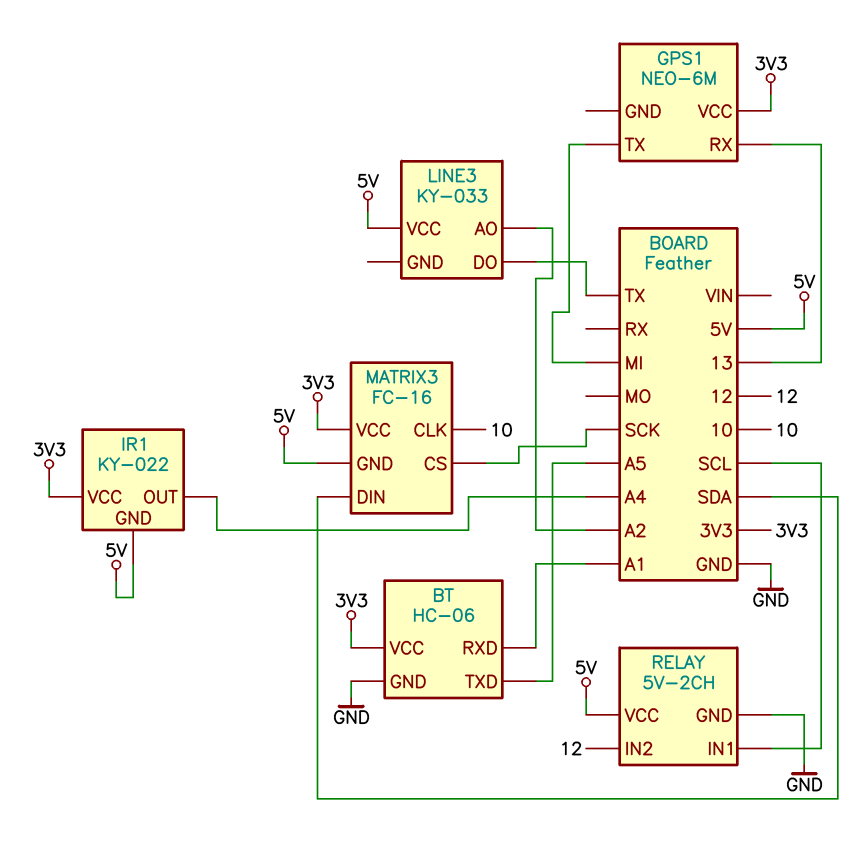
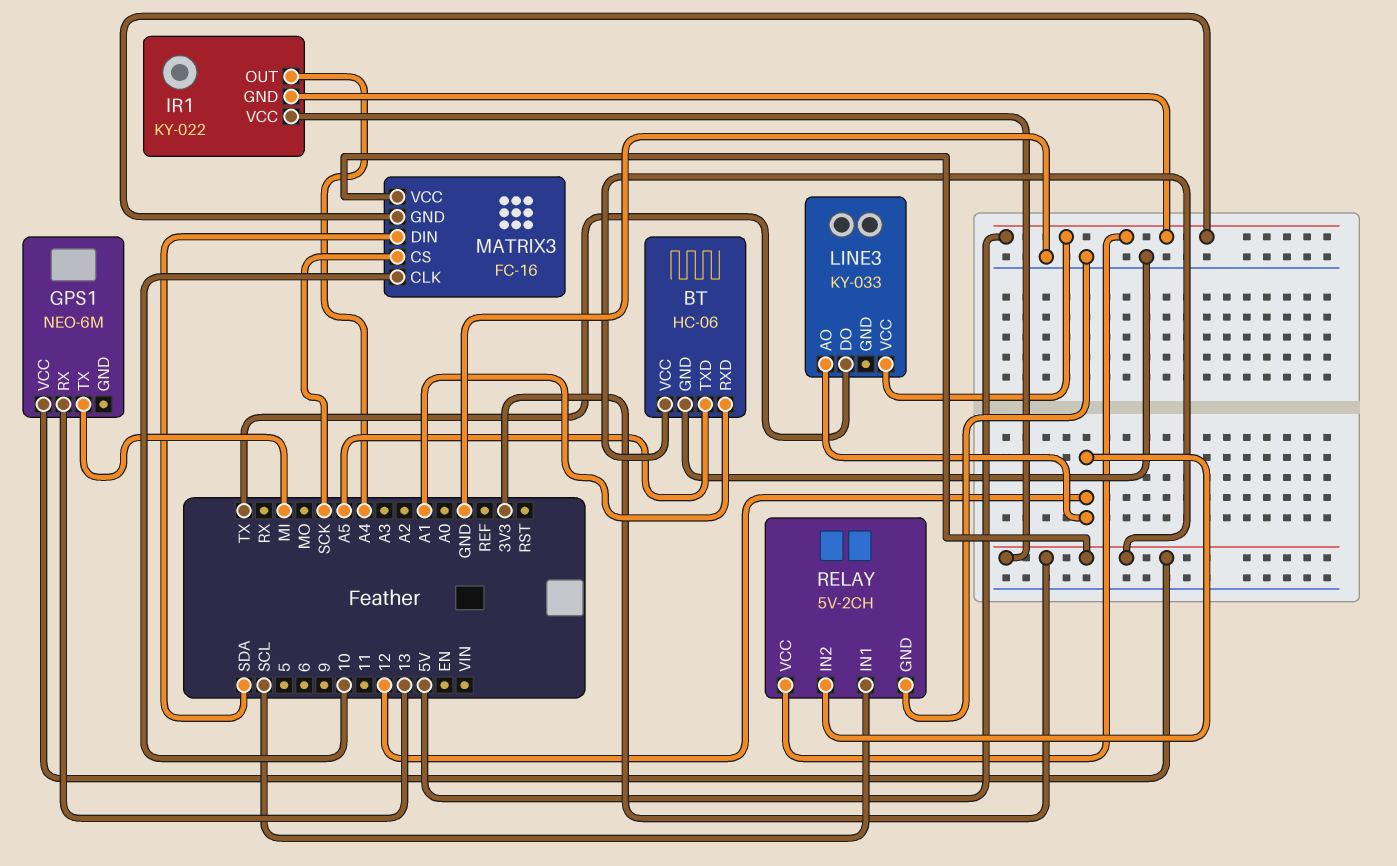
LINE3 pin AO: A2 -> 12

